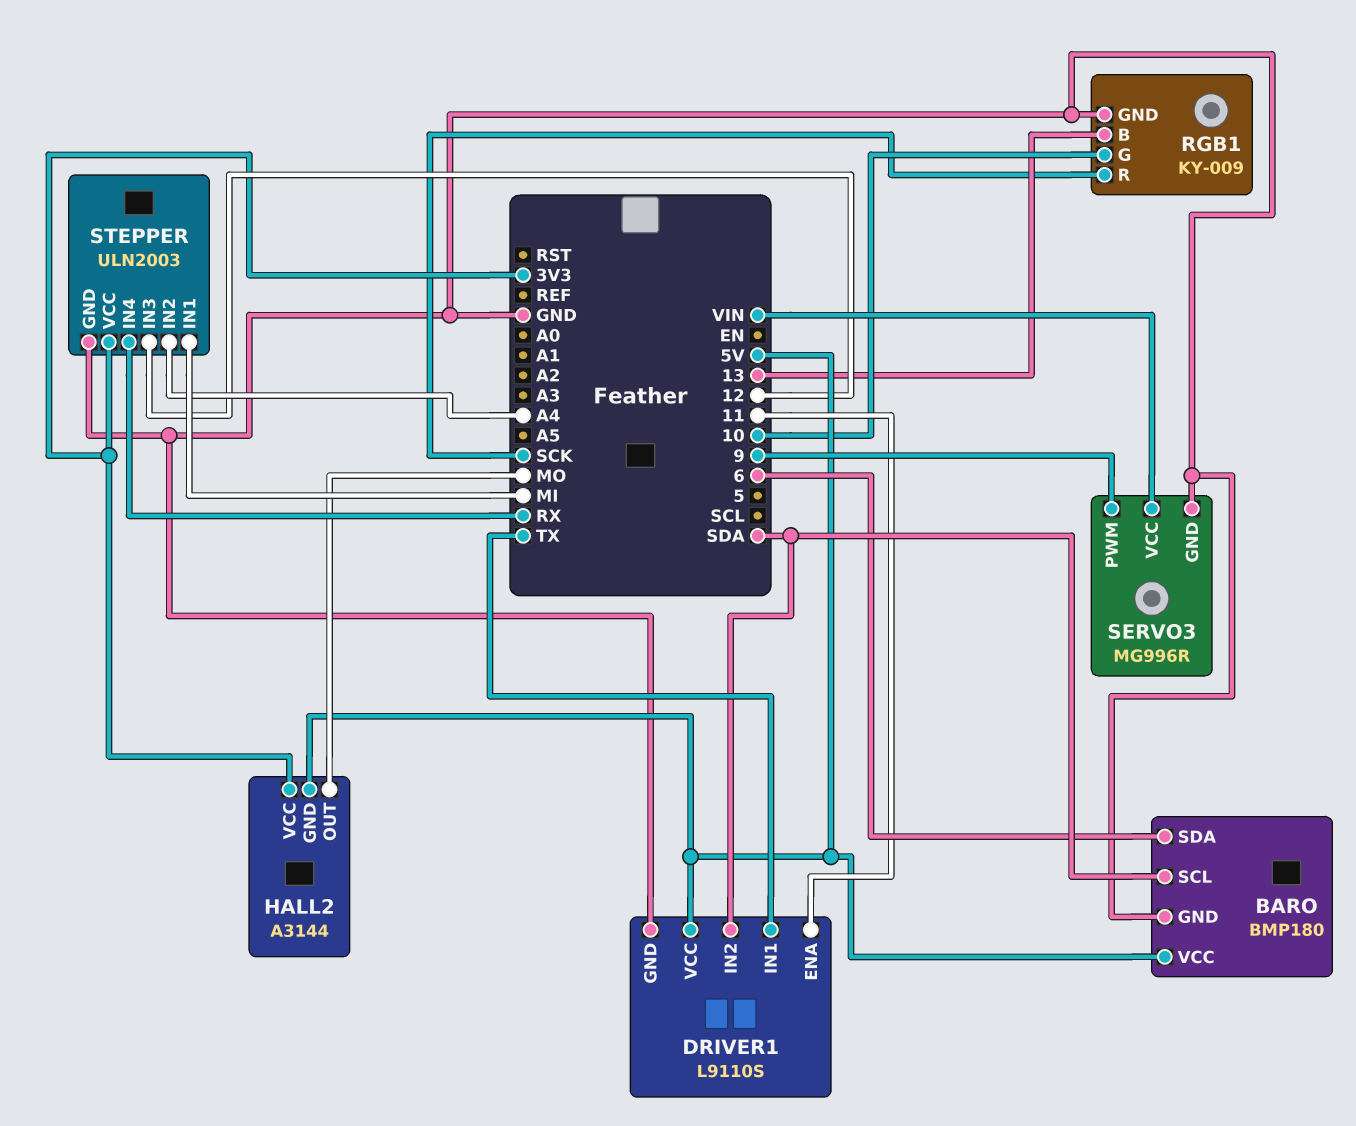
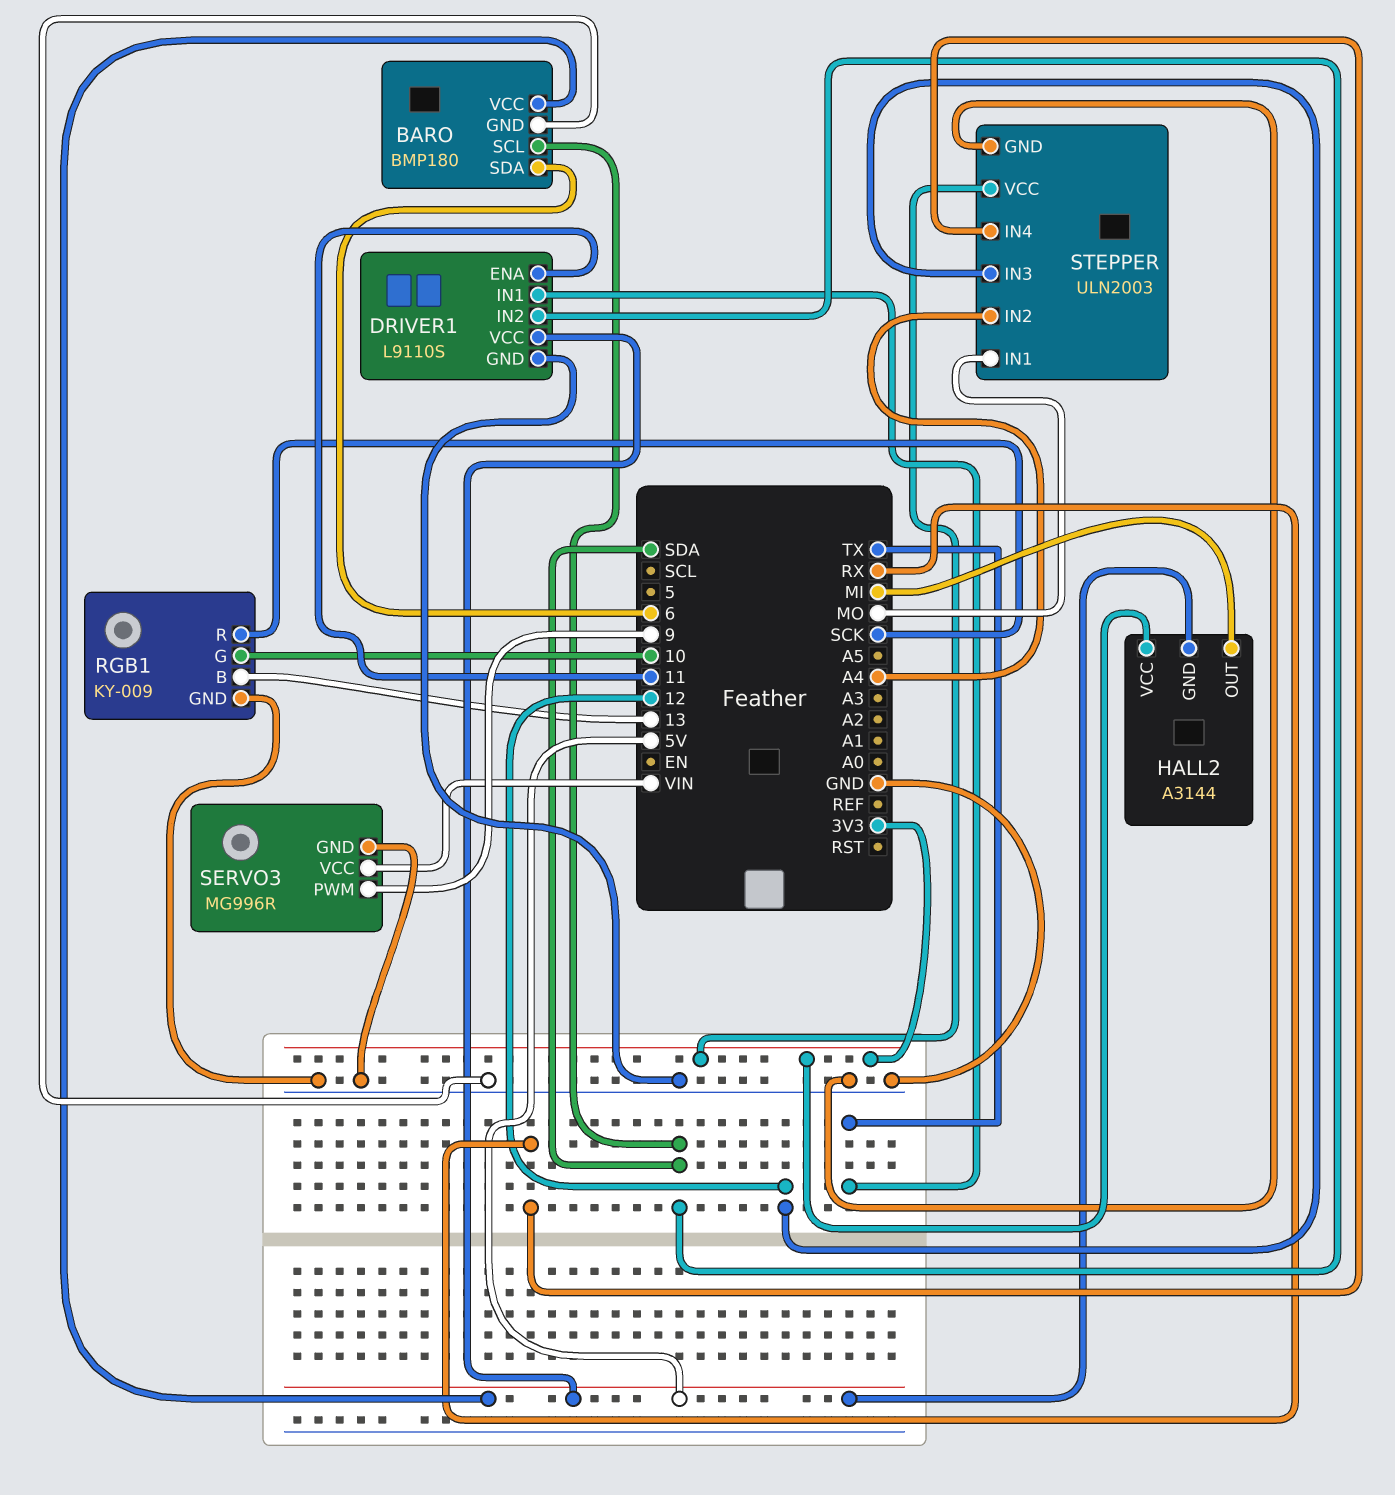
HALL2 pin OUT: MO -> MI
STEPPER pin IN1: MI -> MO

